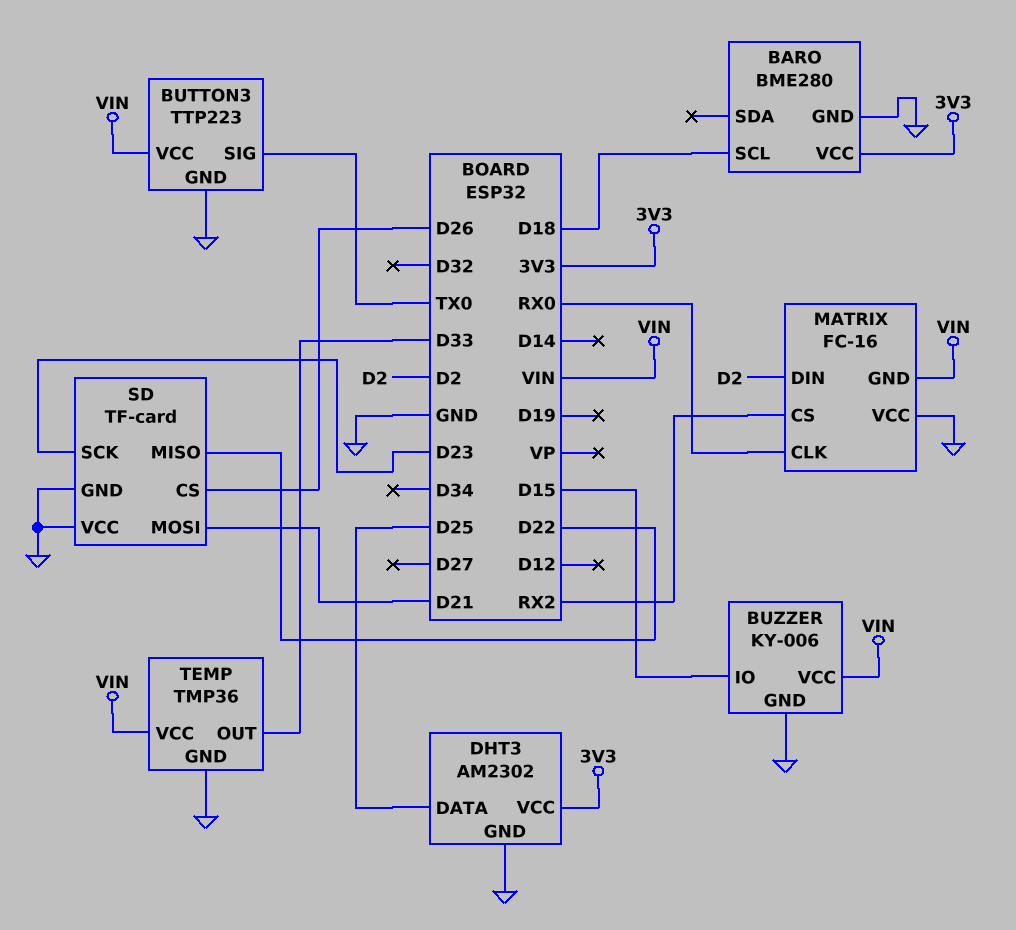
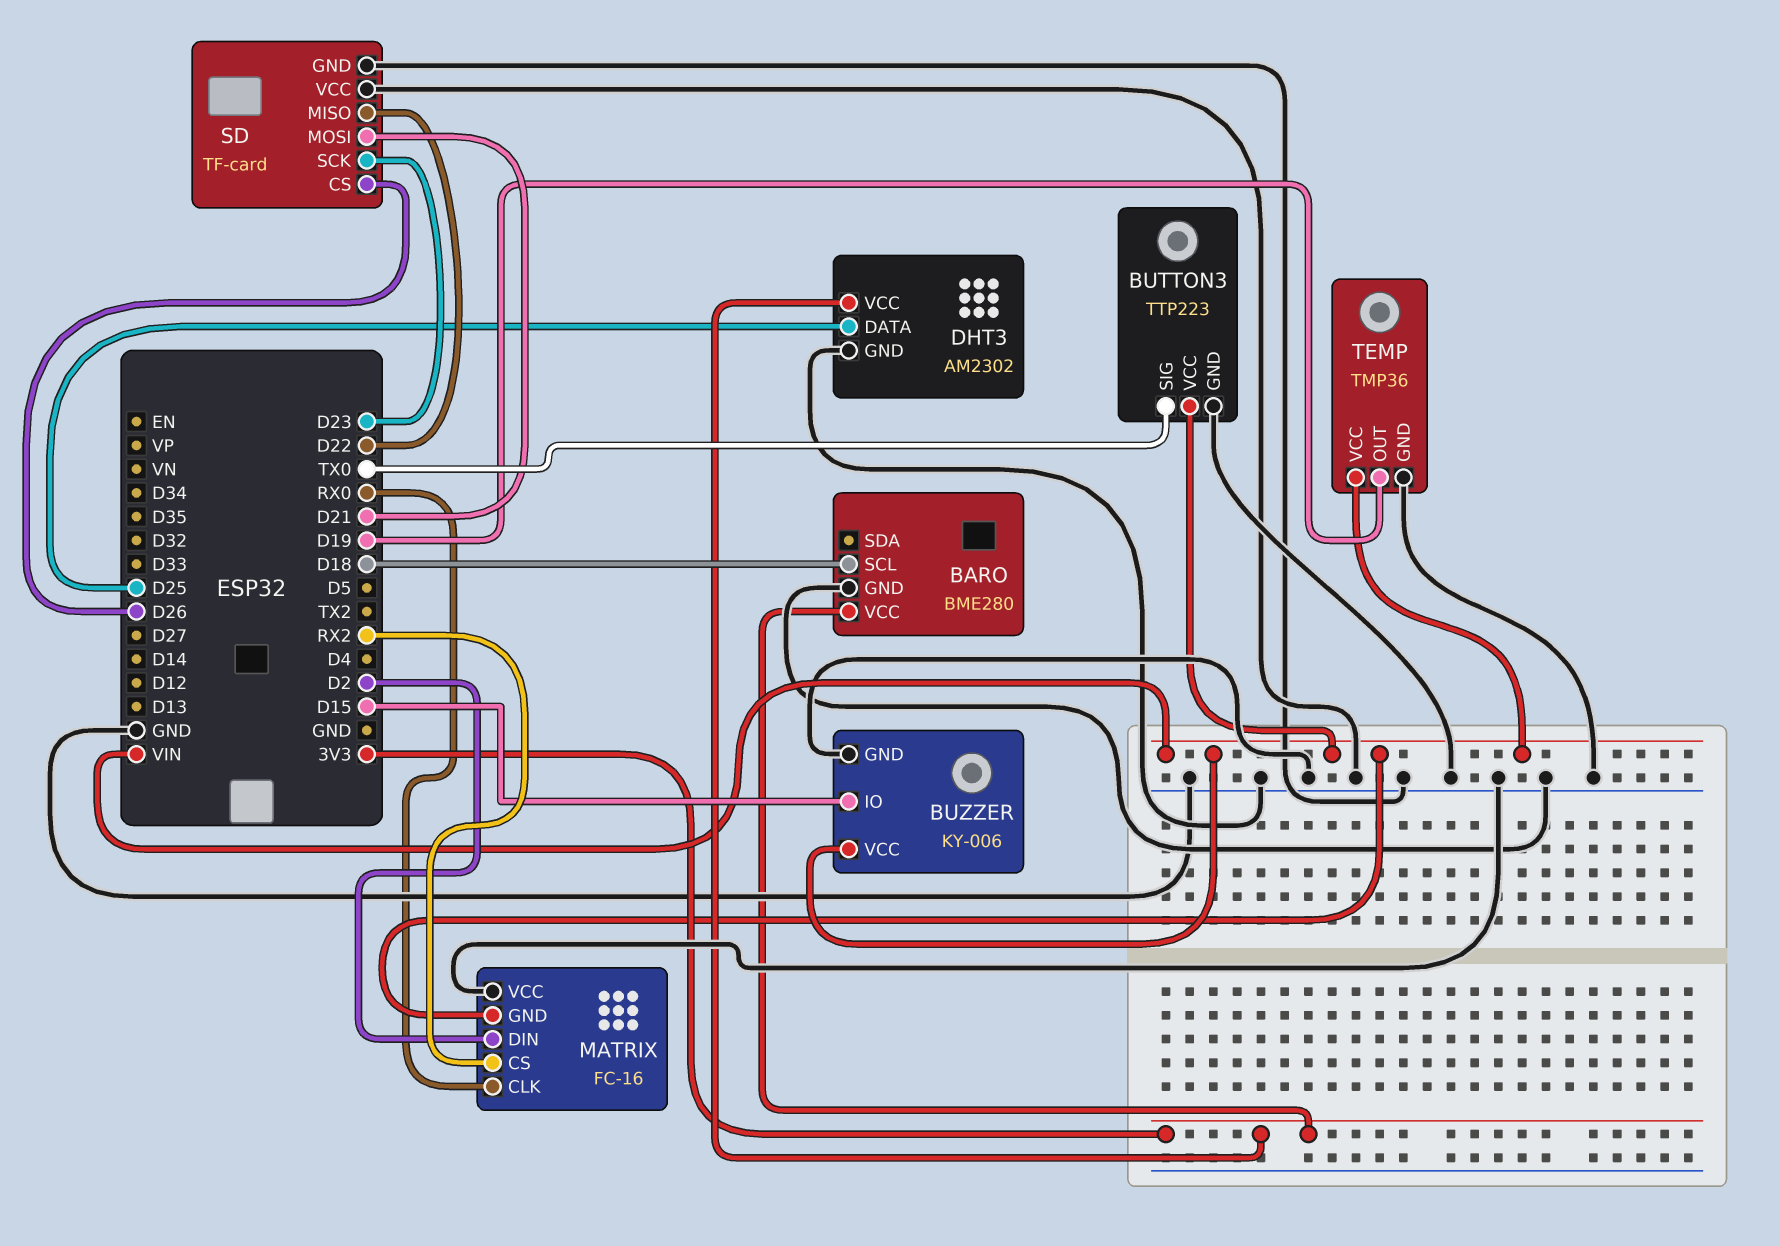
TEMP pin OUT: D33 -> D19

